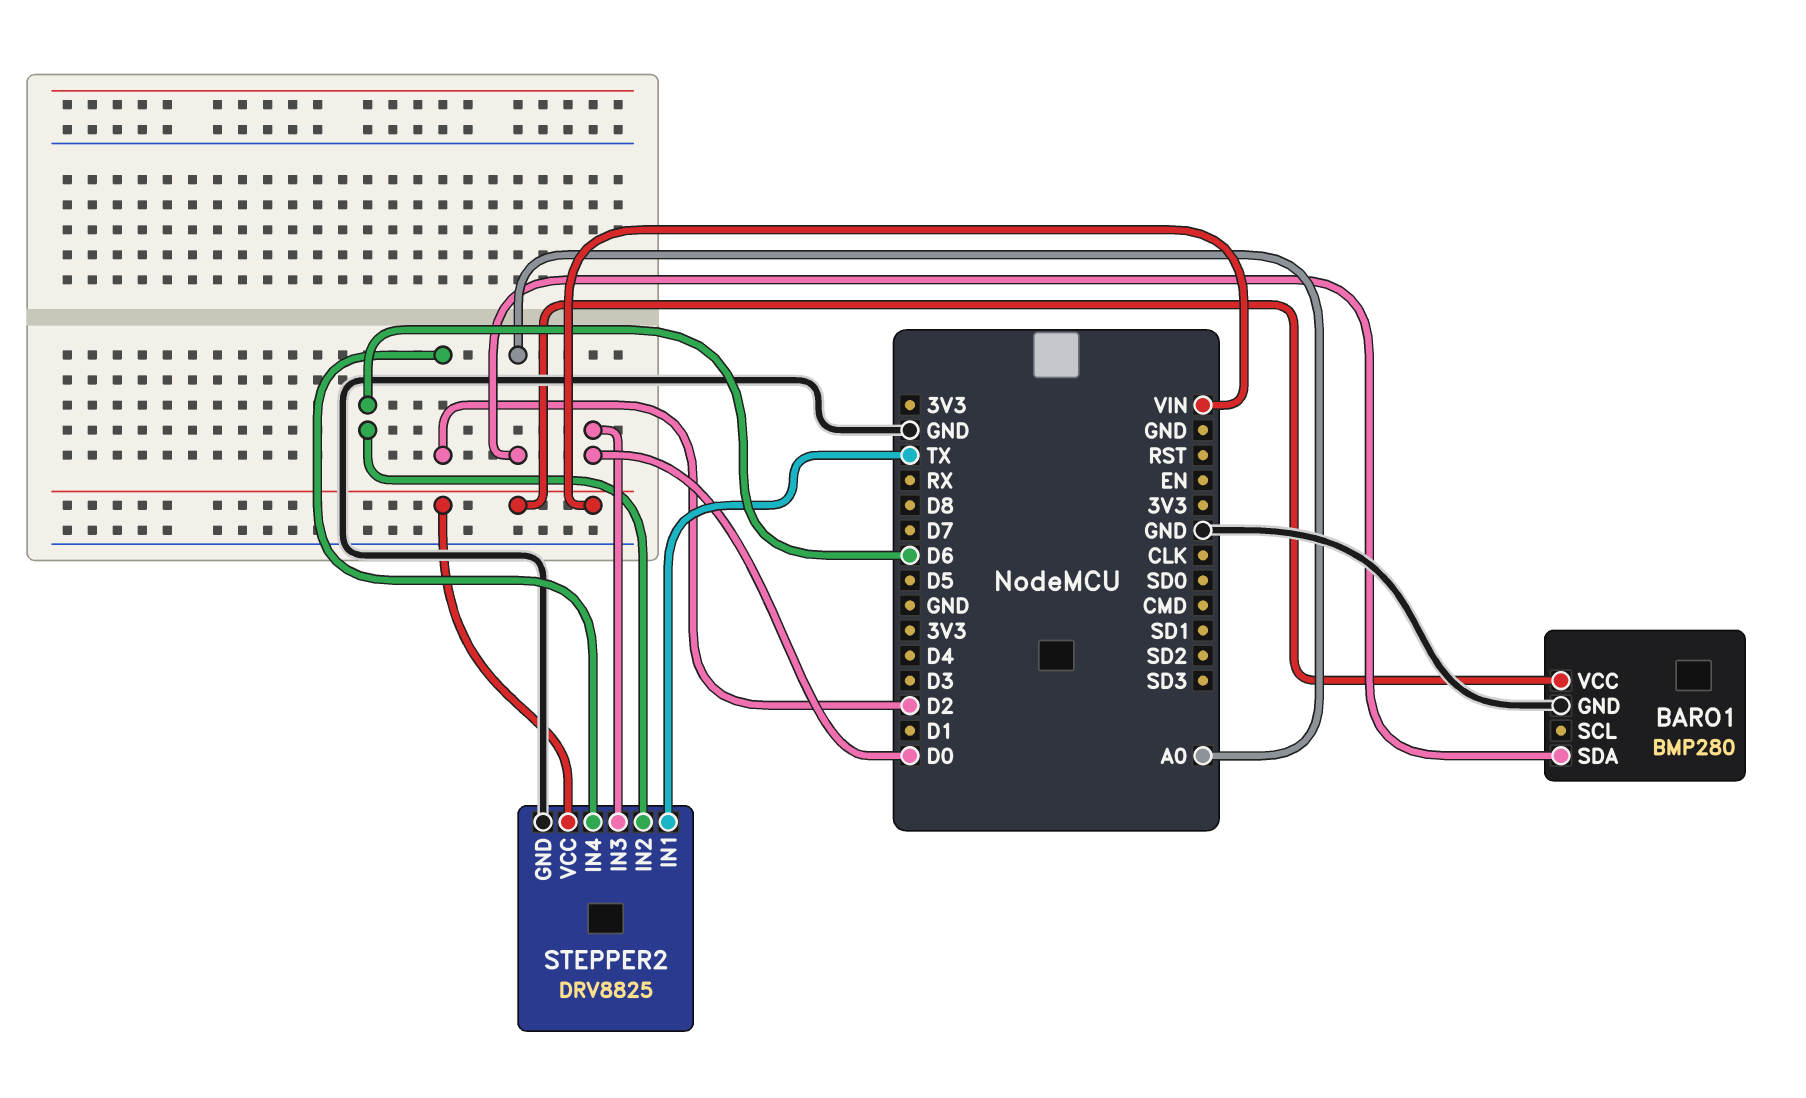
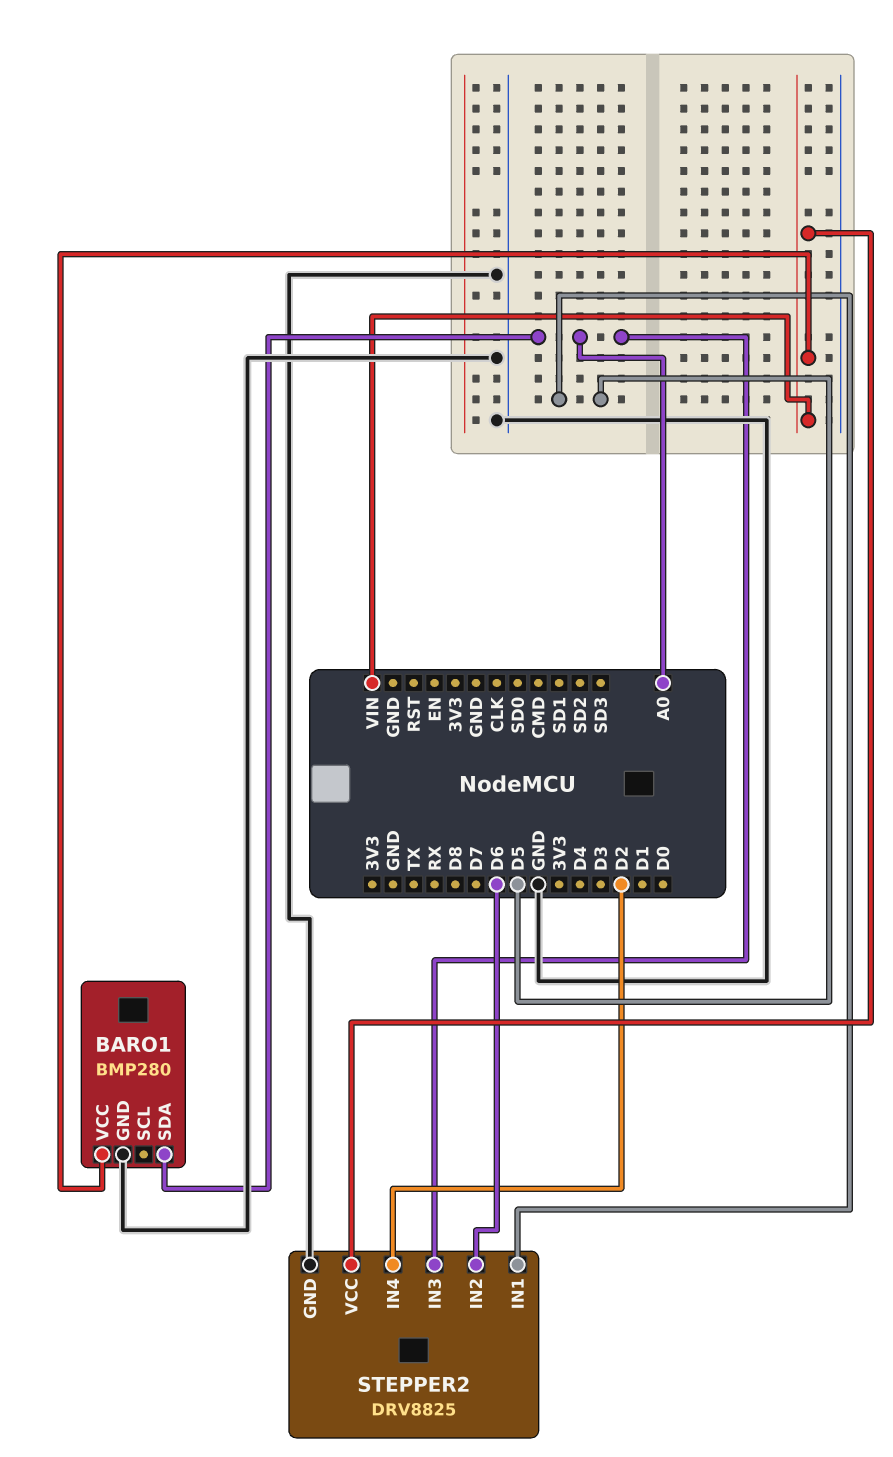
STEPPER2 pin IN1: TX -> D5
STEPPER2 pin IN3: D0 -> A0

